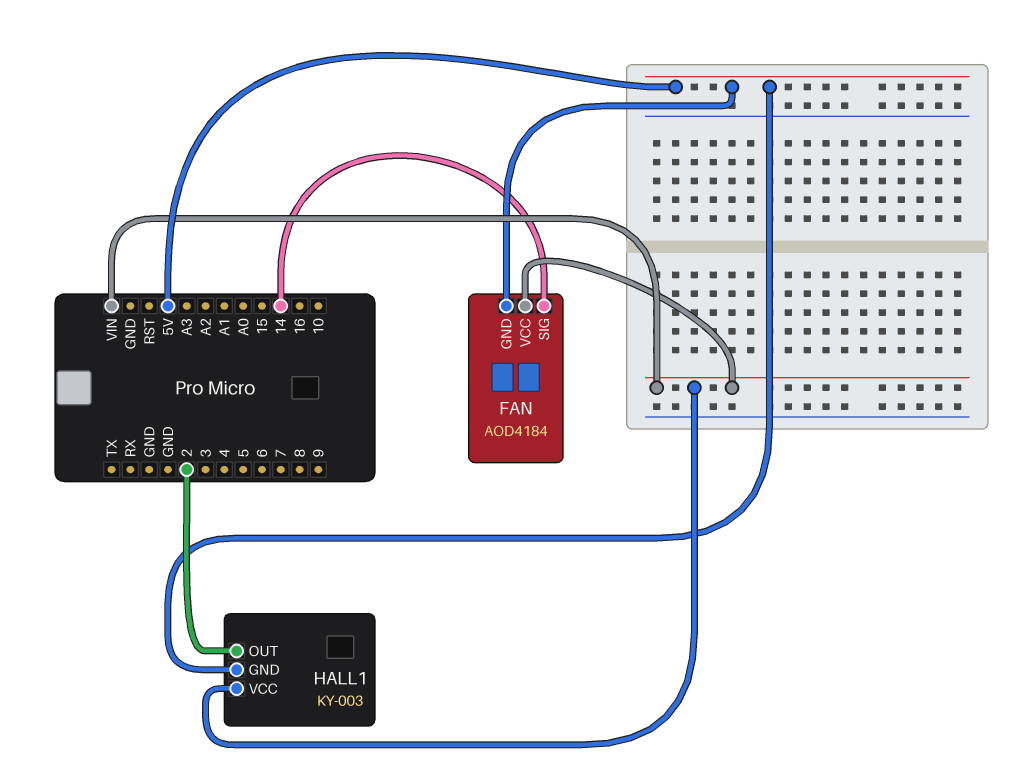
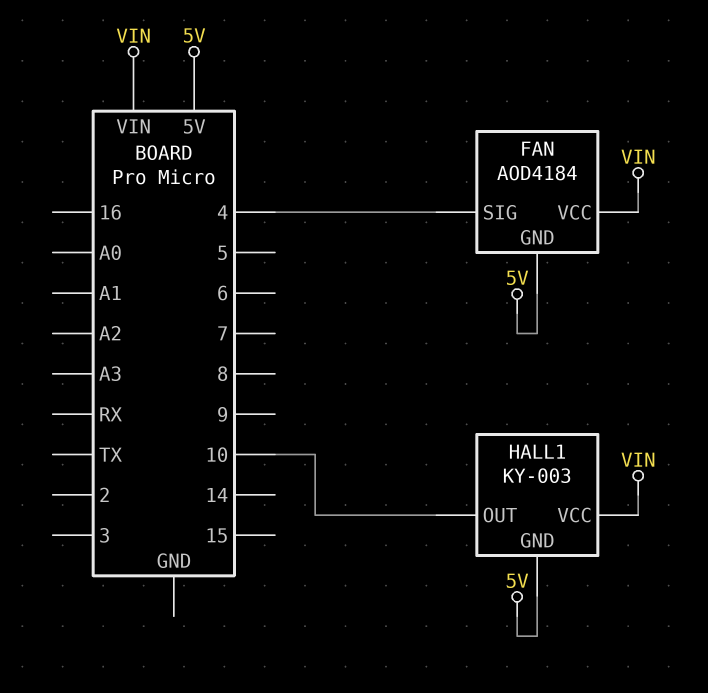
FAN pin SIG: 14 -> 4
HALL1 pin OUT: 2 -> 10

